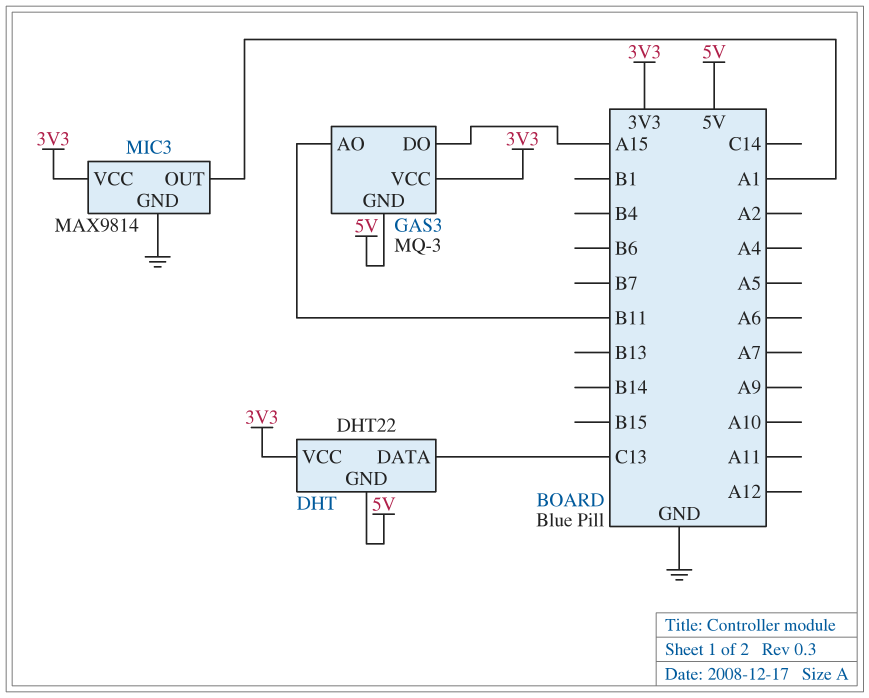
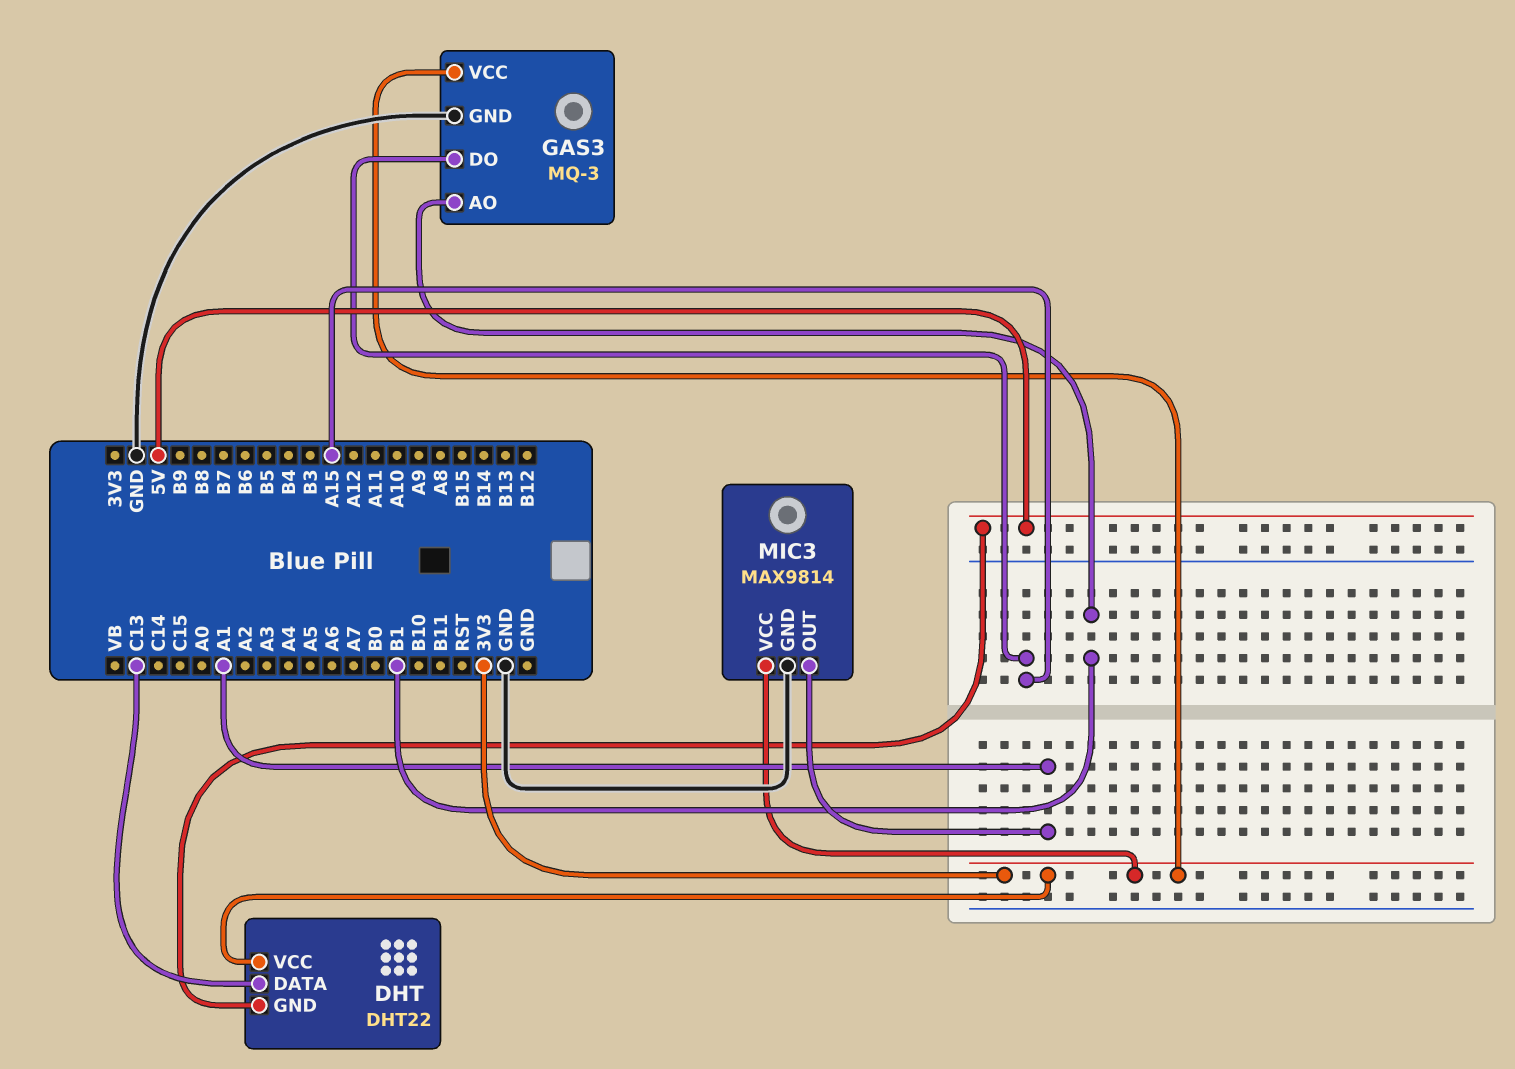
GAS3 pin AO: B11 -> B1
GAS3 pin GND: 5V -> GND

